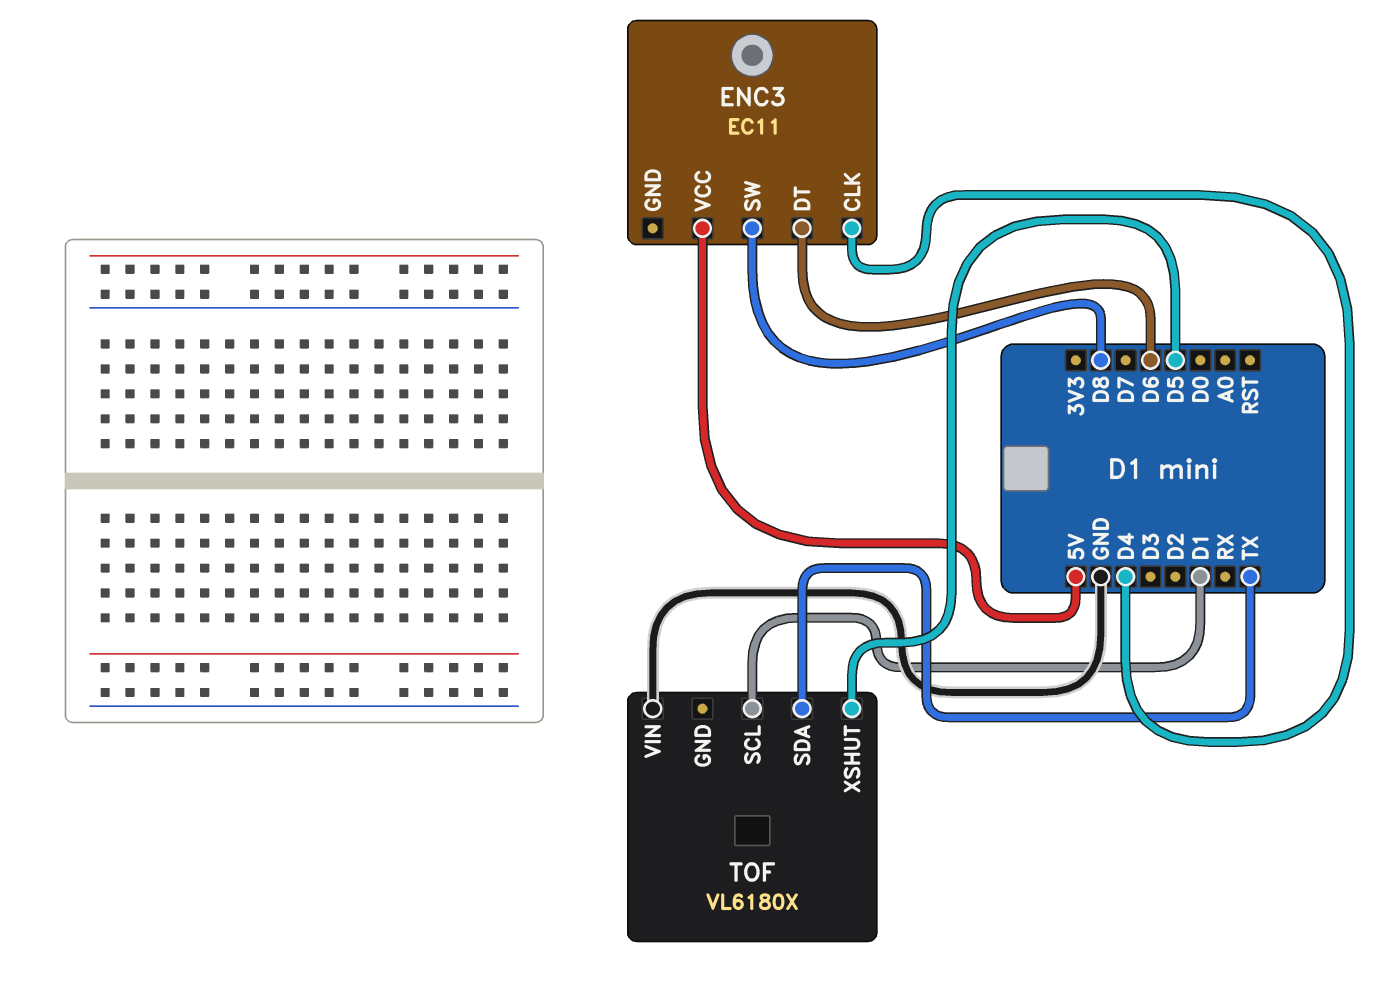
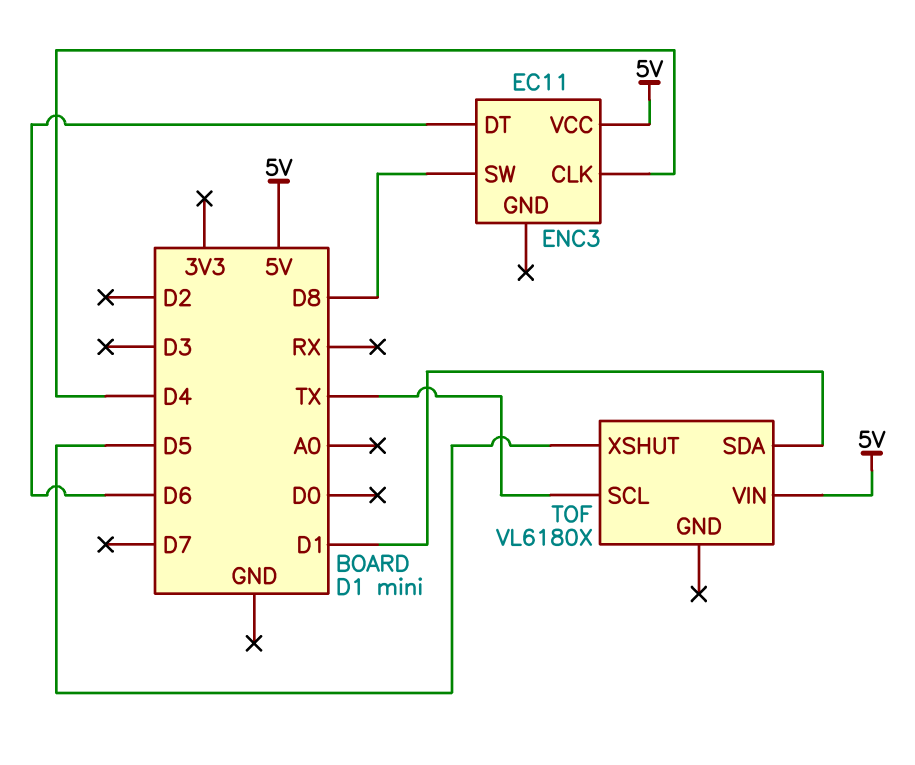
TOF pin SCL: D1 -> TX
TOF pin SDA: TX -> D1
TOF pin VIN: GND -> 5V

